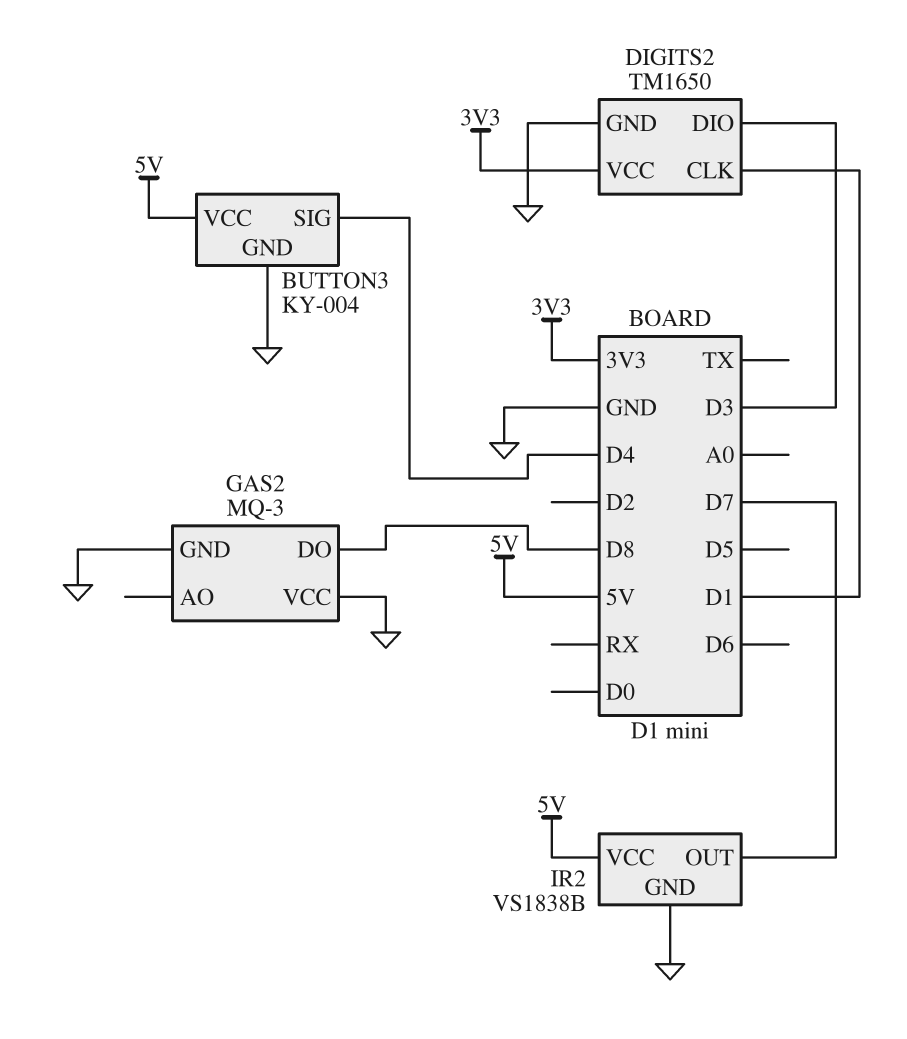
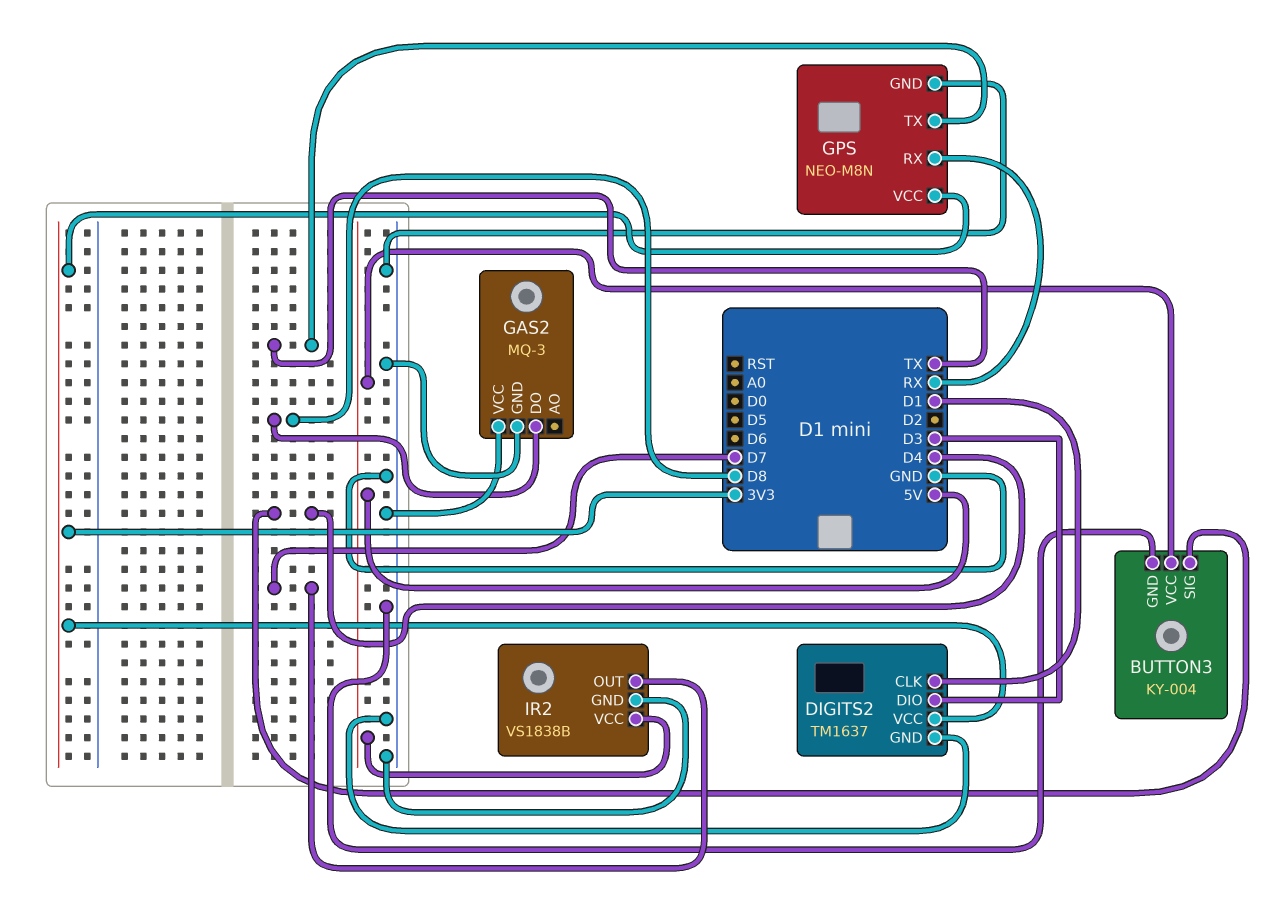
DIGITS2: TM1650 -> TM1637
GPS: none -> NEO-M8N
GPS pin GND: none -> GND
GPS pin RX: none -> RX
GPS pin TX: none -> TX
GPS pin VCC: none -> 3V3

